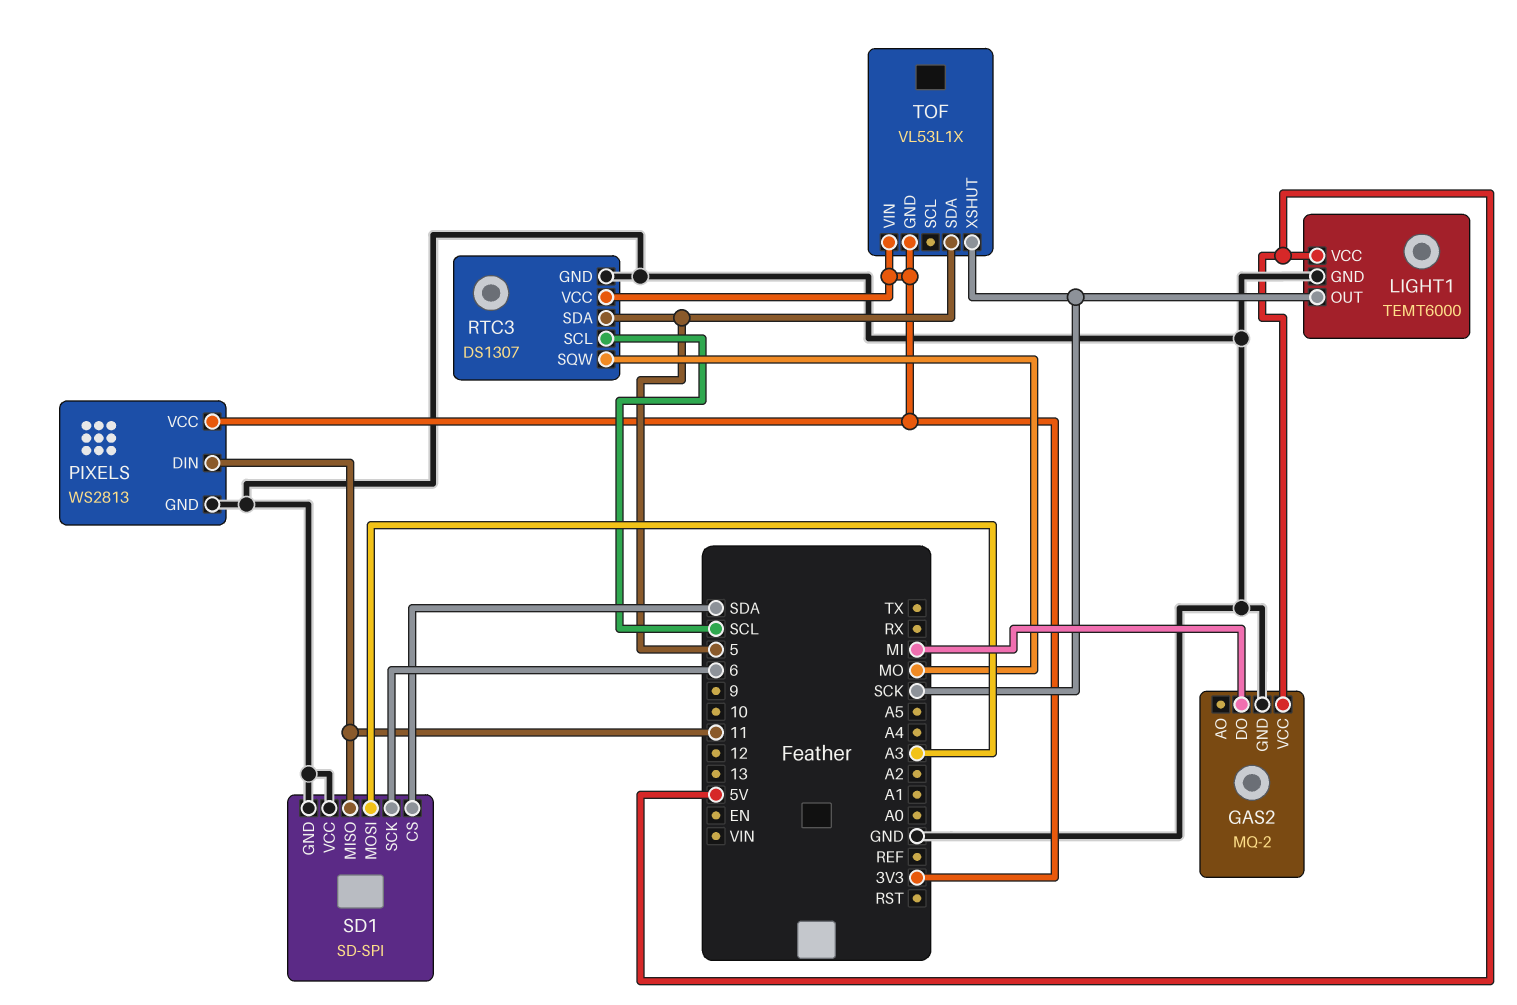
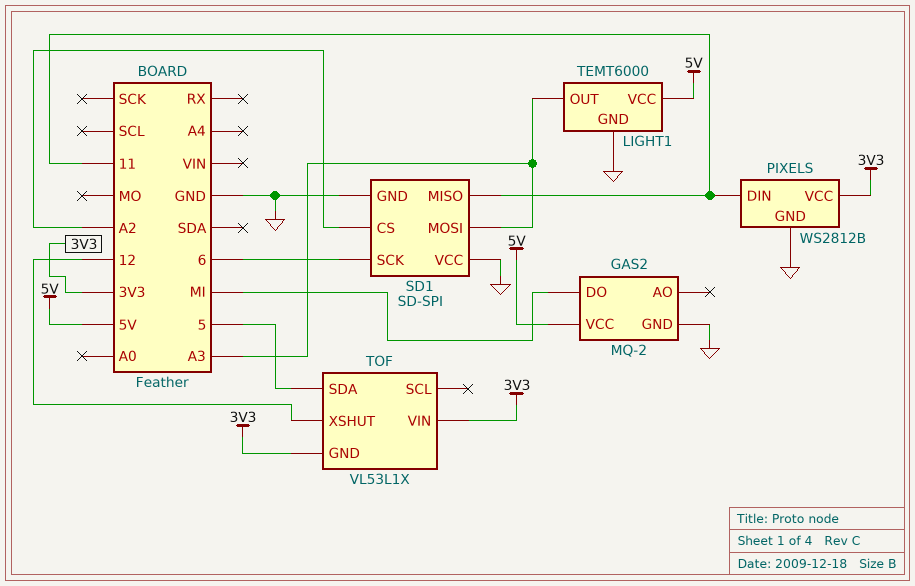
LIGHT1 pin OUT: SCK -> A3
PIXELS: WS2813 -> WS2812B
RTC3: DS1307 -> none
RTC3 pin GND: GND -> none
RTC3 pin SCL: SCL -> none
RTC3 pin SDA: 5 -> none
RTC3 pin SQW: MO -> none
RTC3 pin VCC: 3V3 -> none
SD1 pin CS: SDA -> A2
TOF pin XSHUT: SCK -> 12

